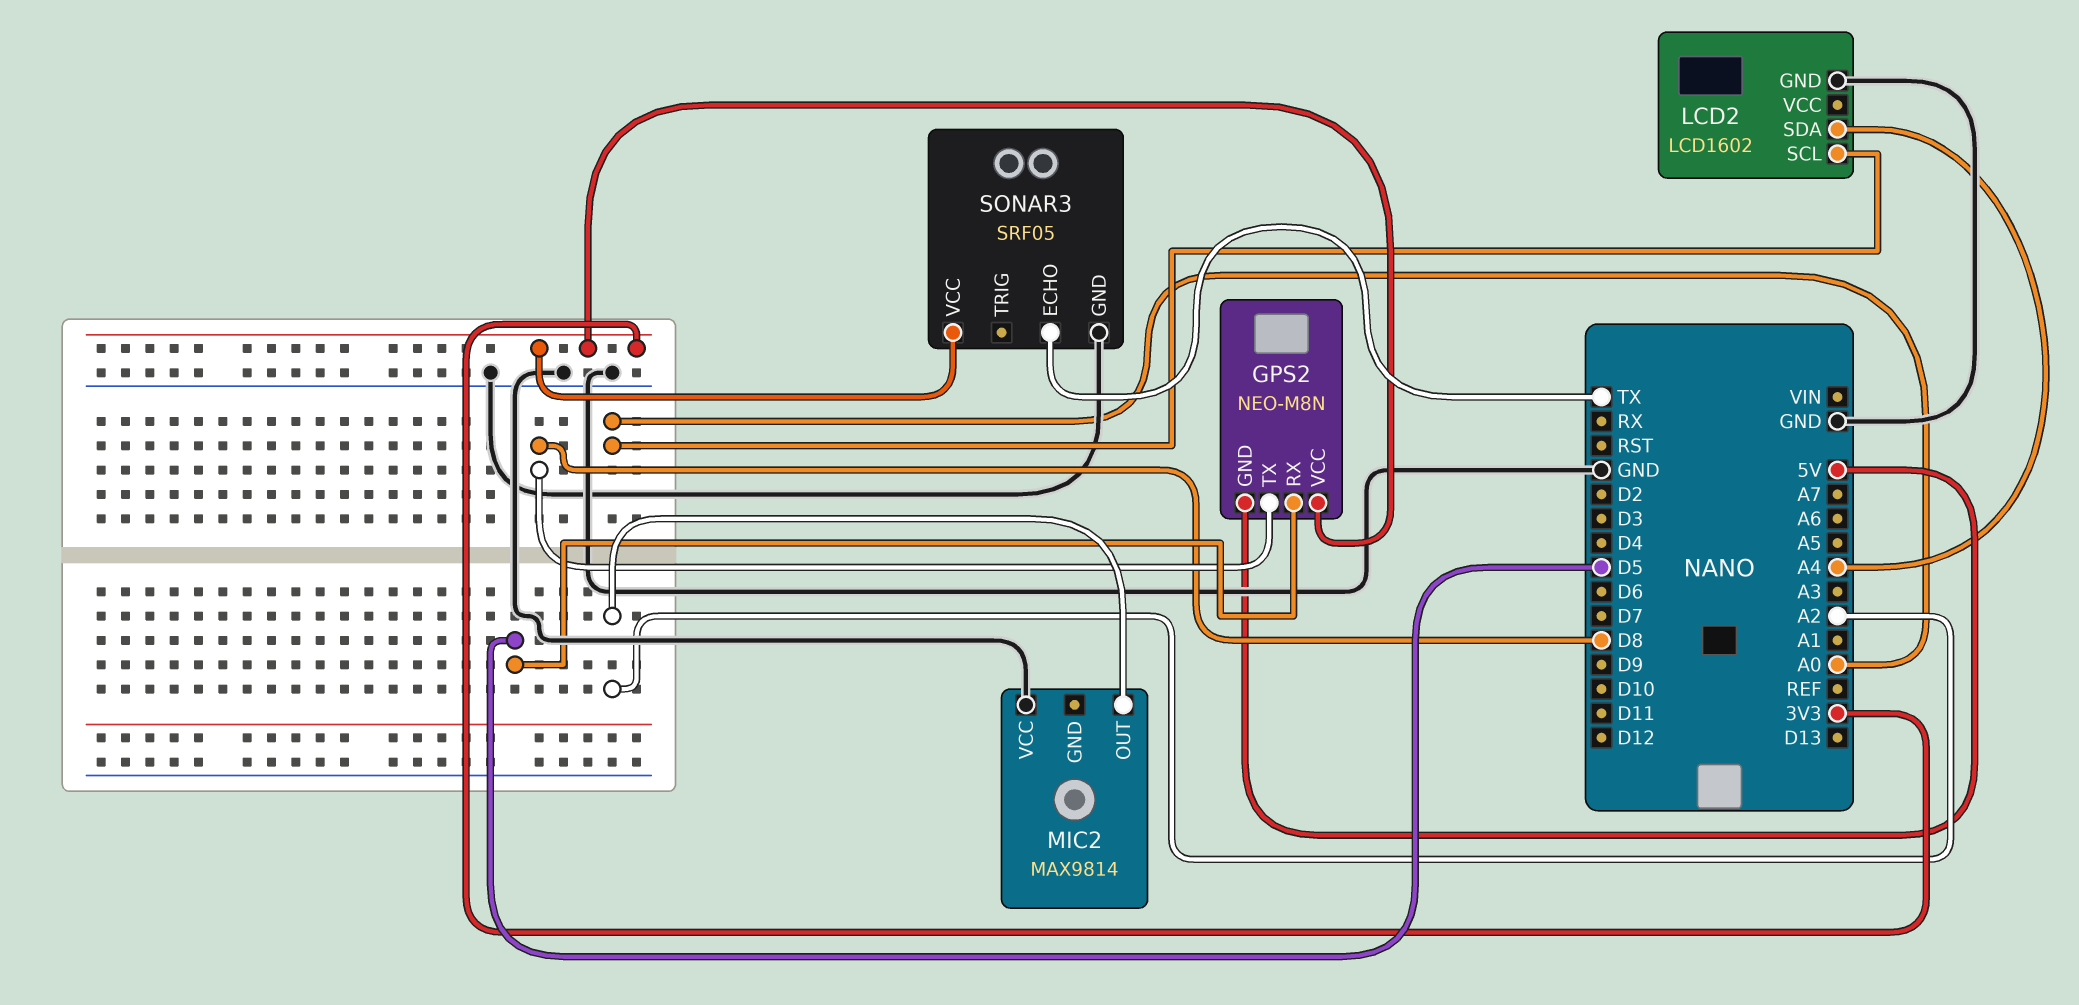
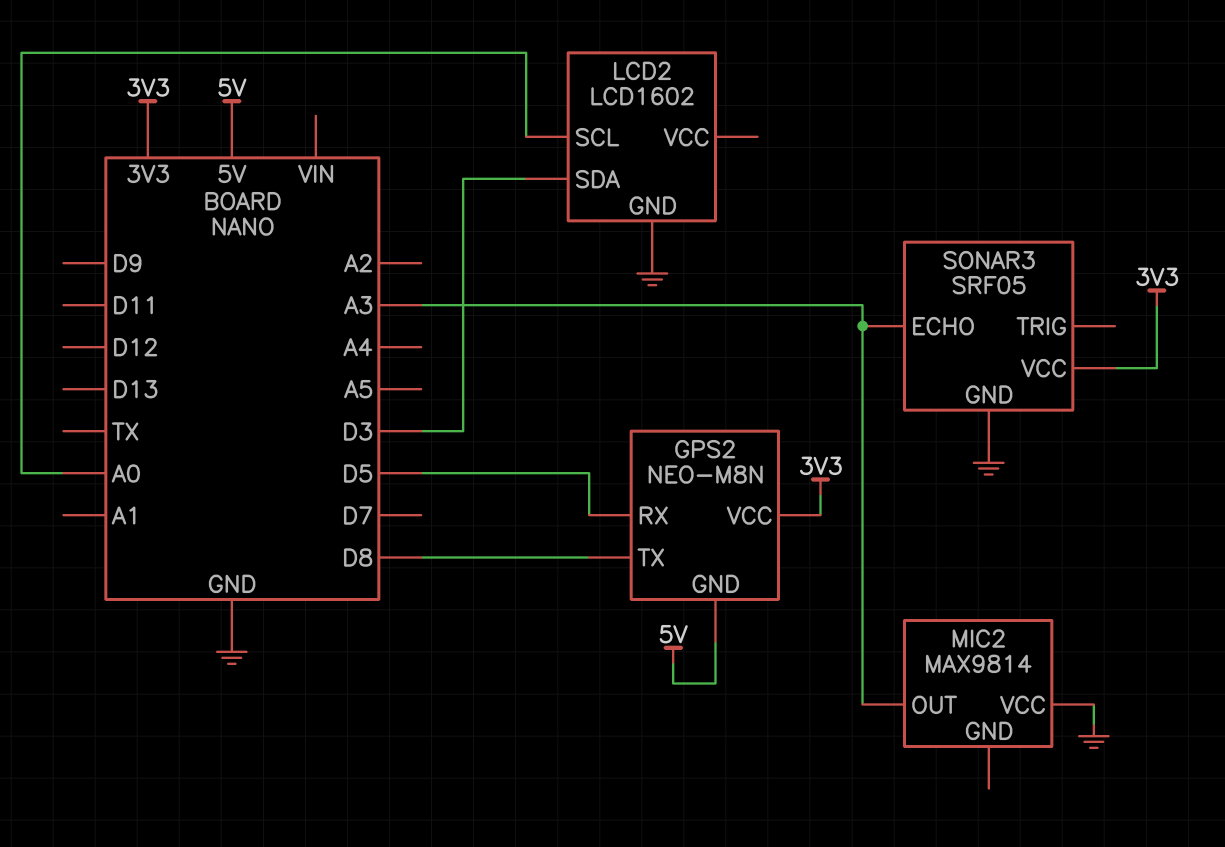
LCD2 pin SDA: A4 -> D3
MIC2 pin OUT: A2 -> A3
SONAR3 pin ECHO: TX -> A3

